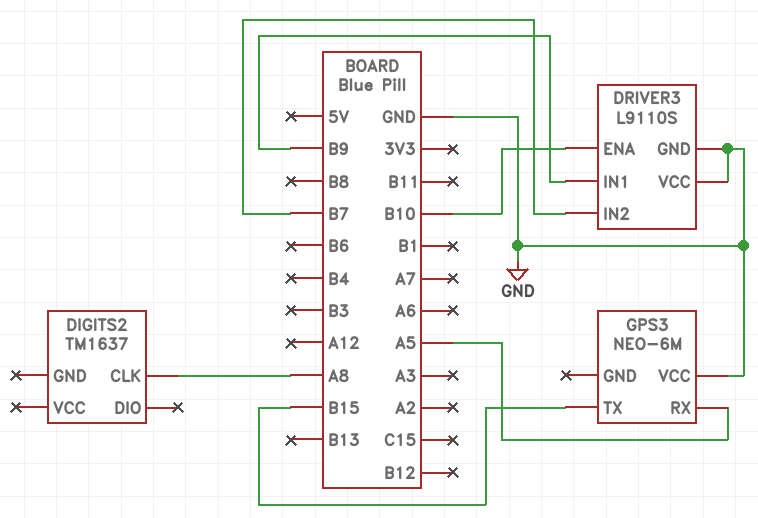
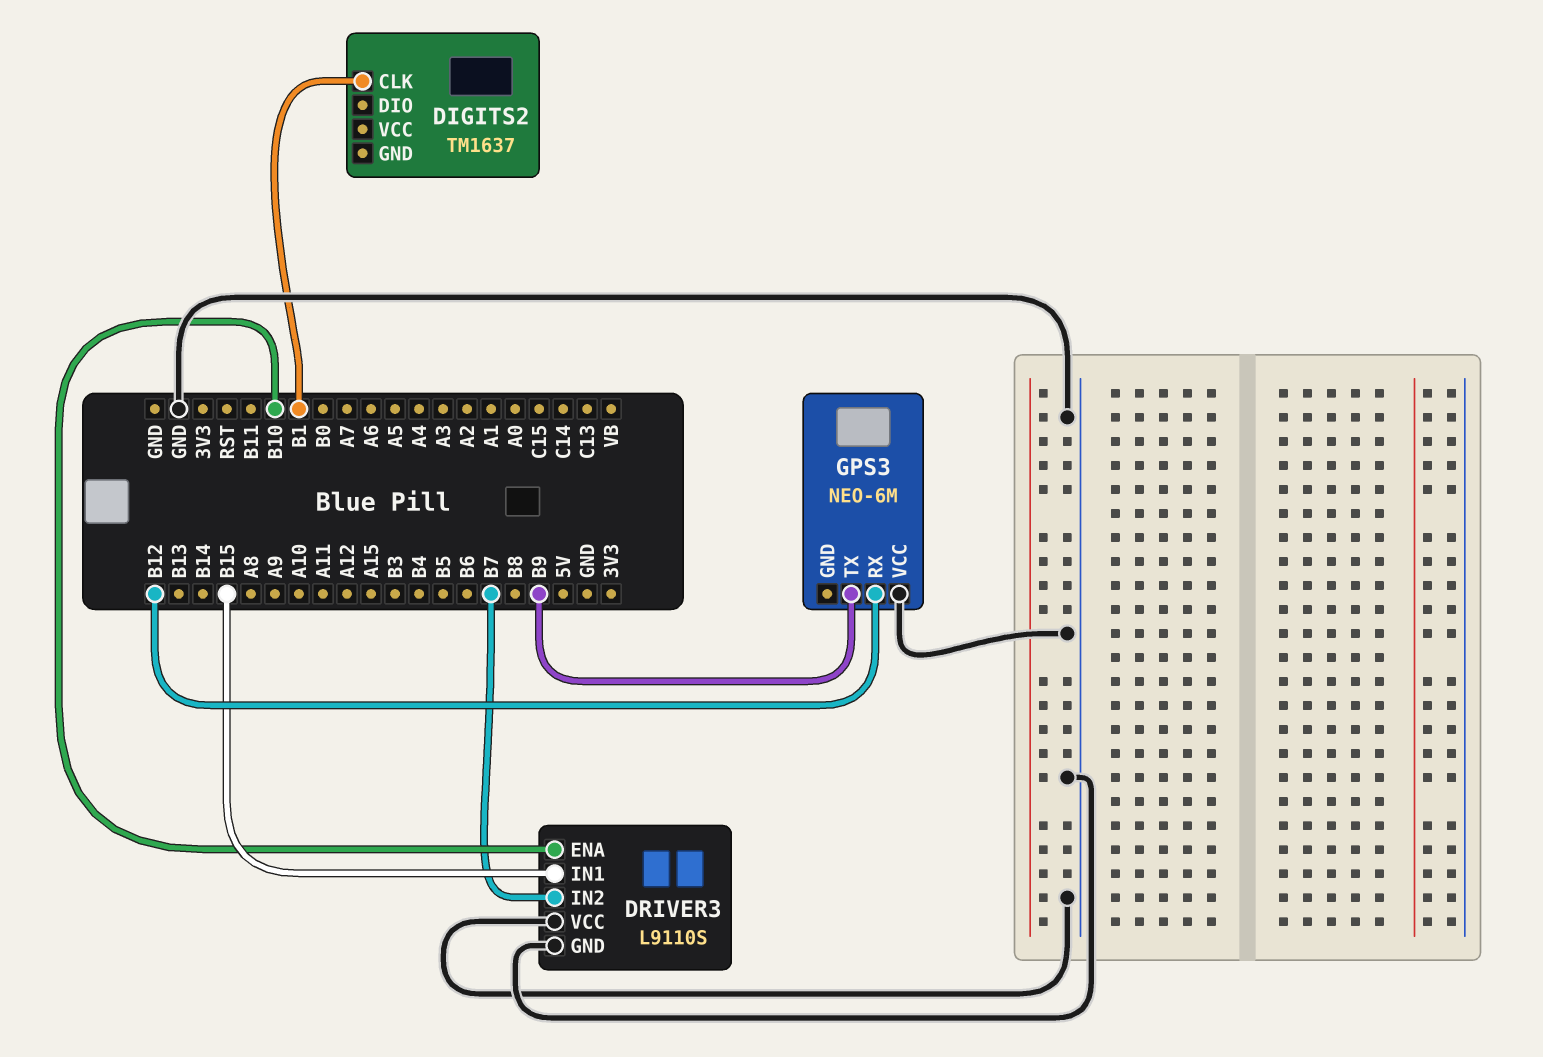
DIGITS2 pin CLK: A8 -> B1
DRIVER3 pin IN1: B9 -> B15
GPS3 pin RX: A5 -> B12
GPS3 pin TX: B15 -> B9

